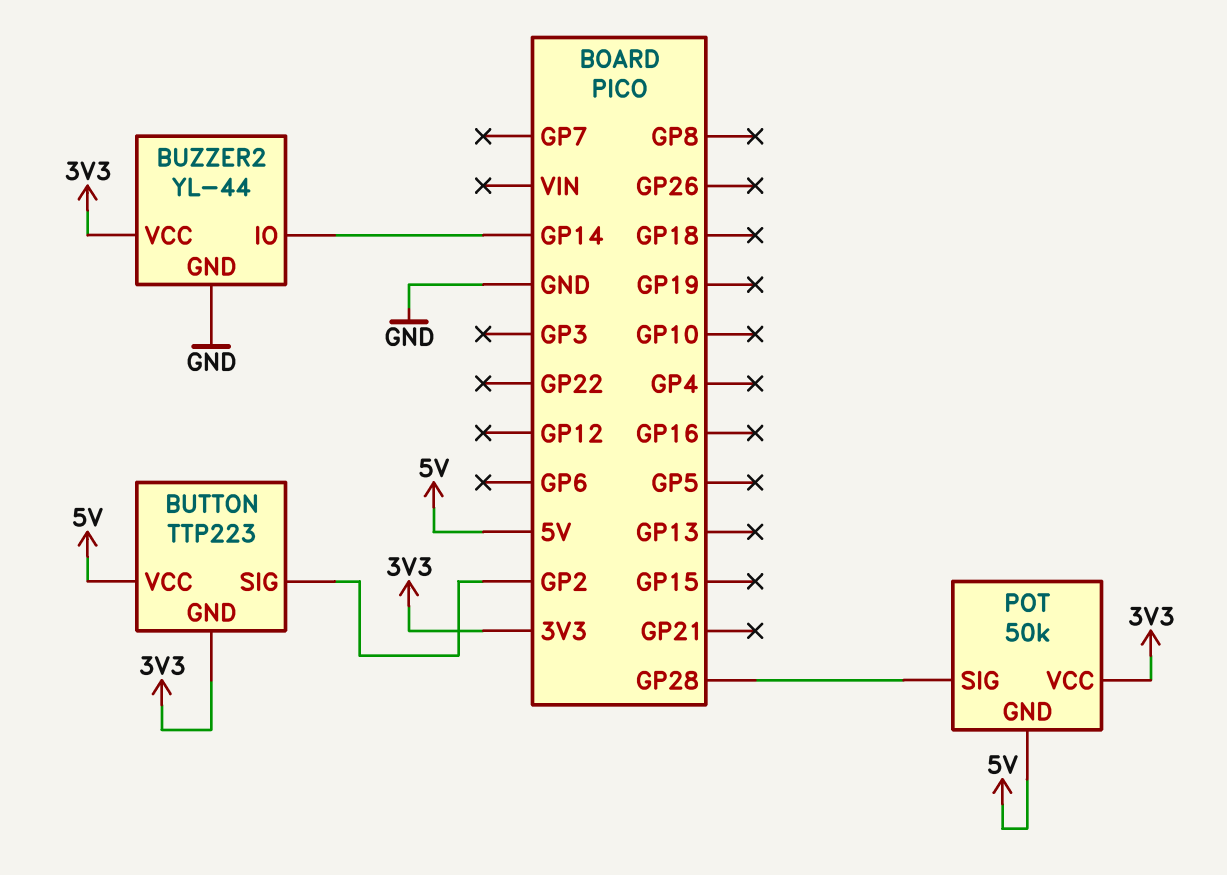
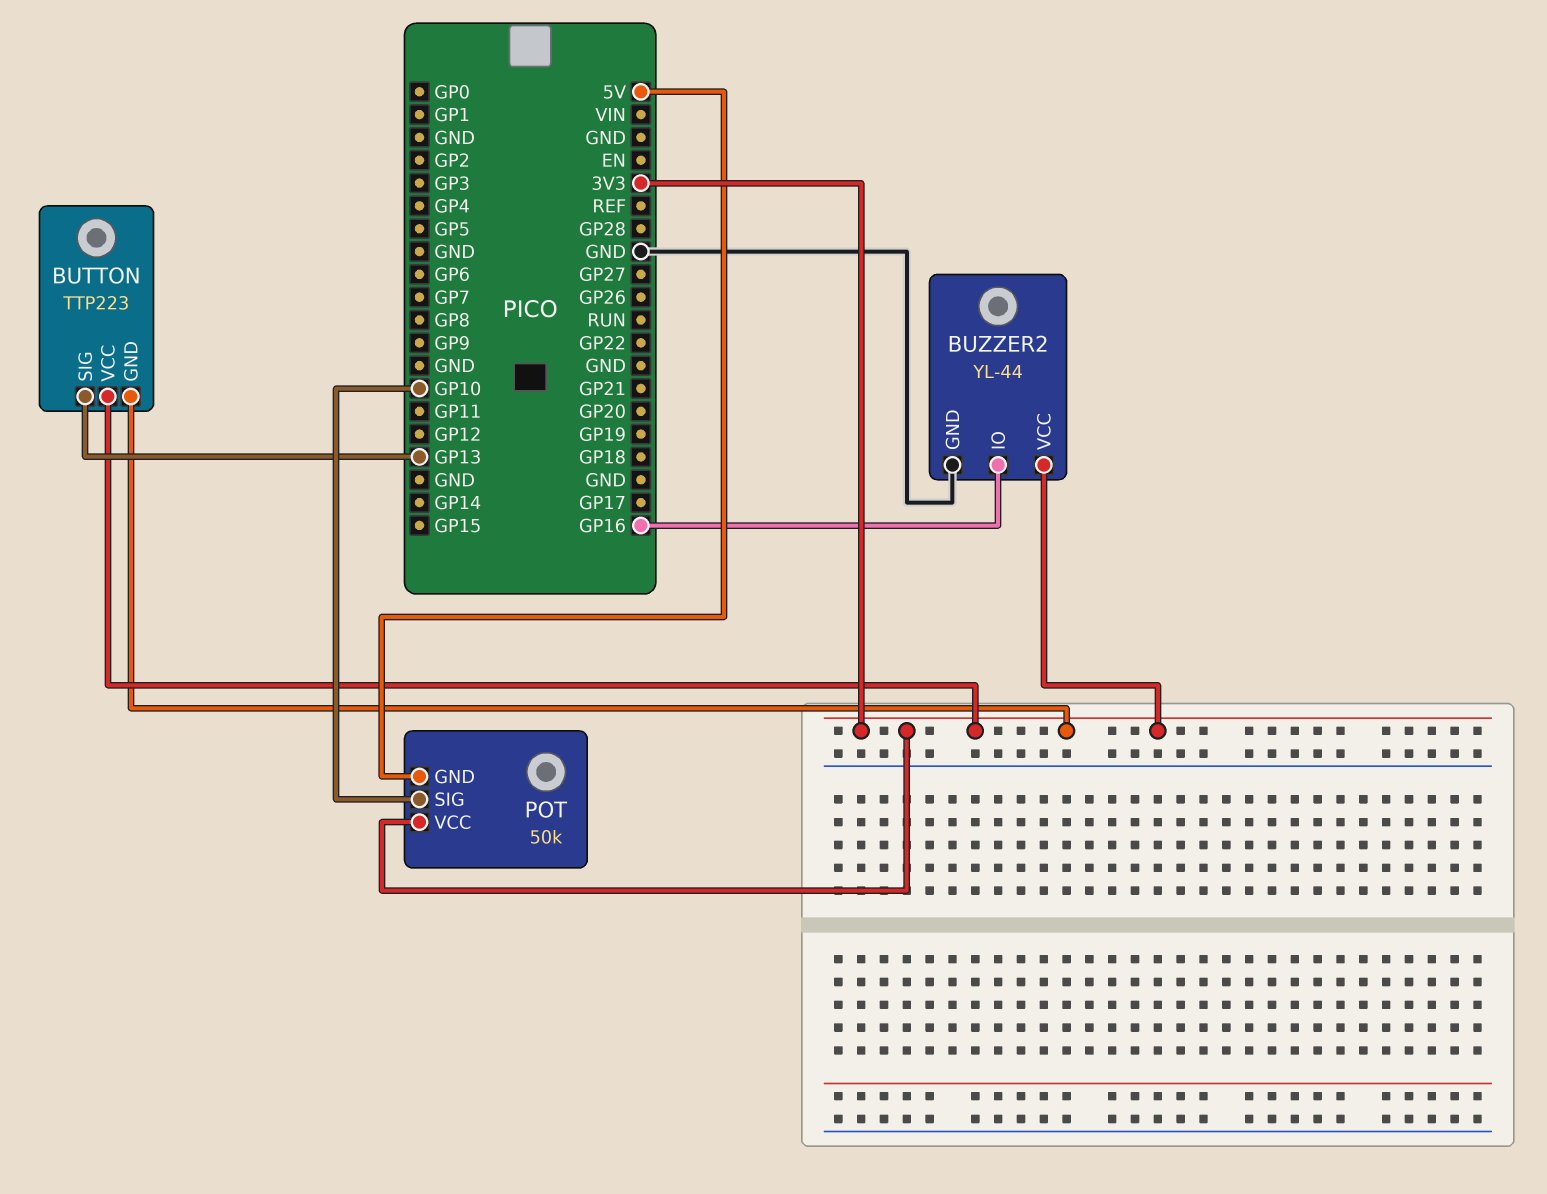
BUTTON pin SIG: GP2 -> GP13
BUTTON pin VCC: 5V -> 3V3
BUZZER2 pin IO: GP14 -> GP16
POT pin SIG: GP28 -> GP10

